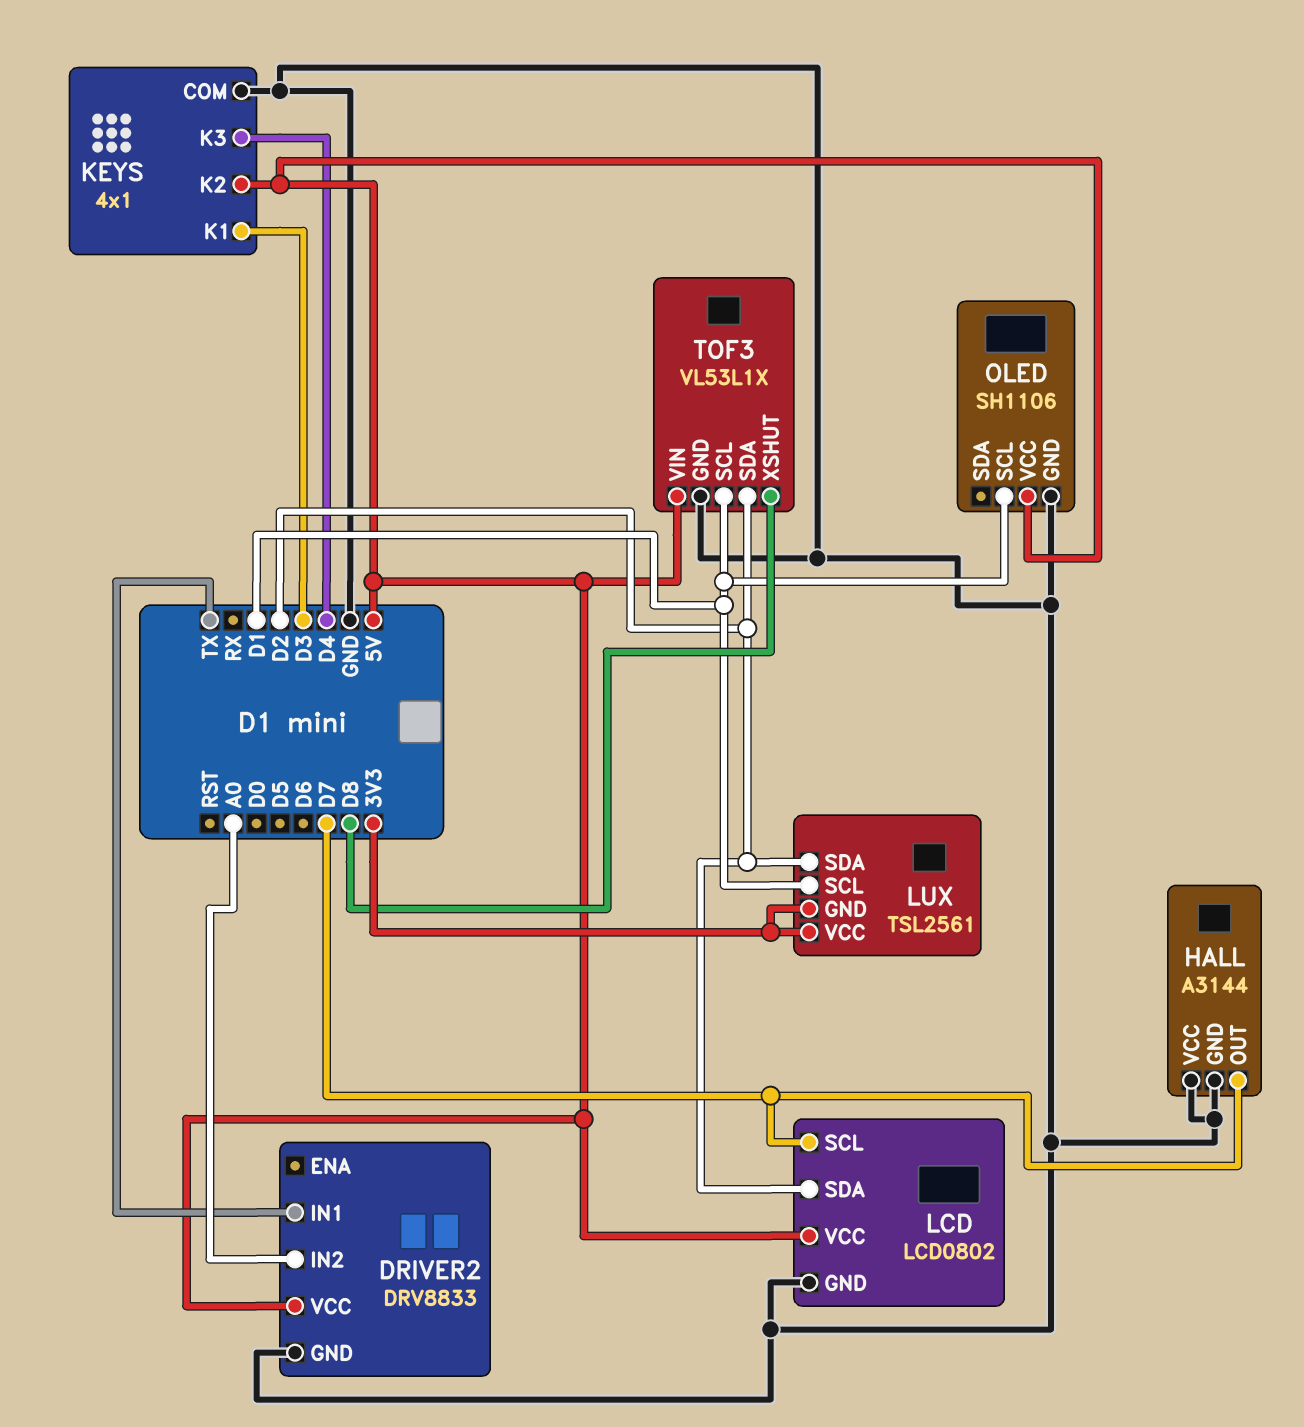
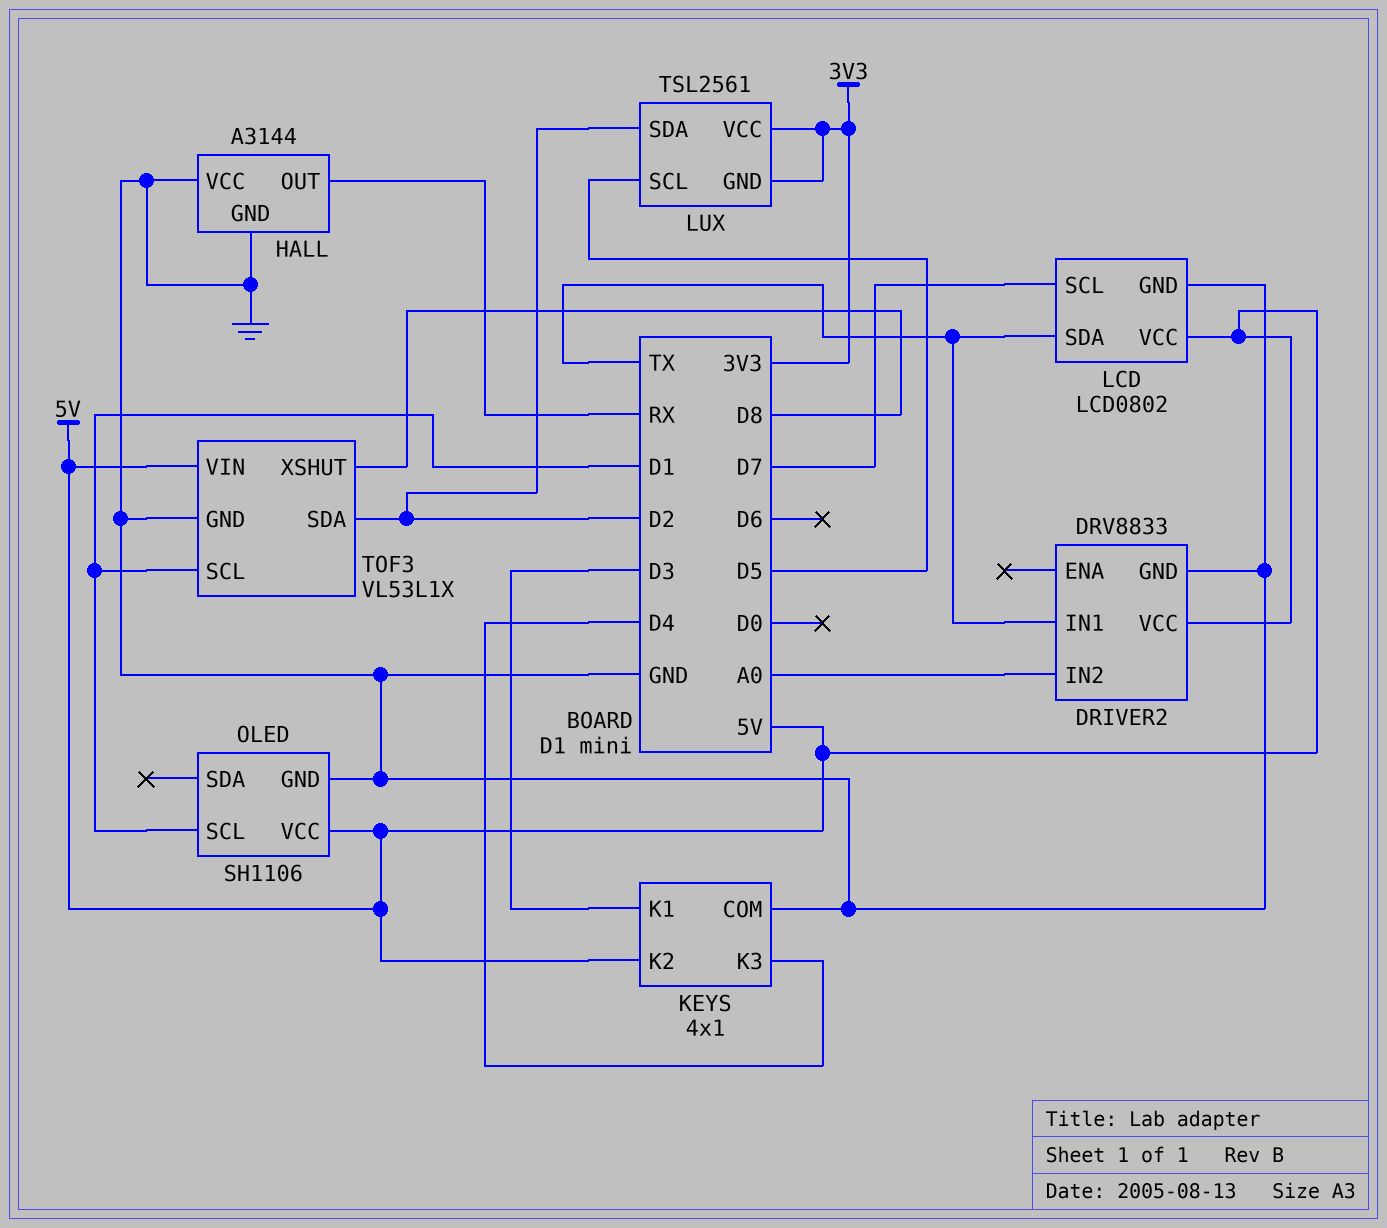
HALL pin OUT: D7 -> RX
LCD pin SDA: D2 -> TX
LUX pin SCL: D1 -> D5

